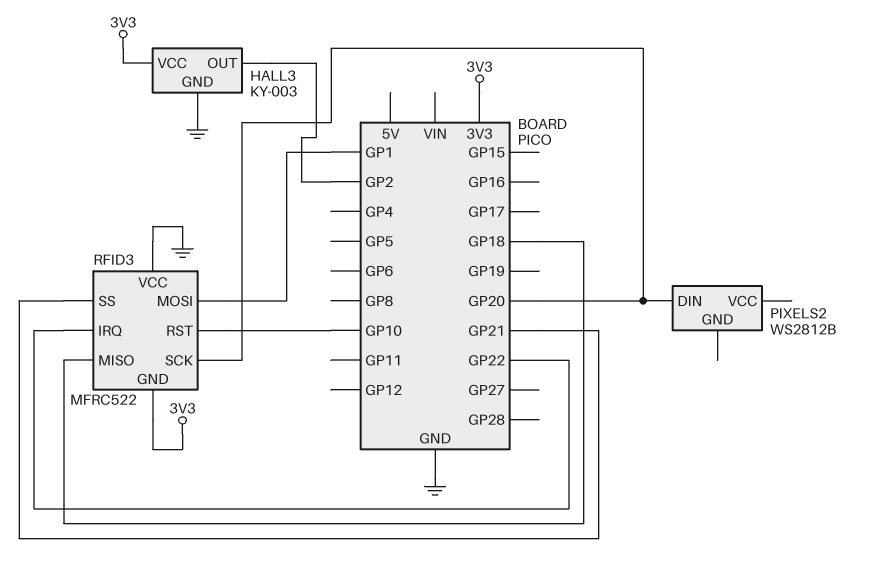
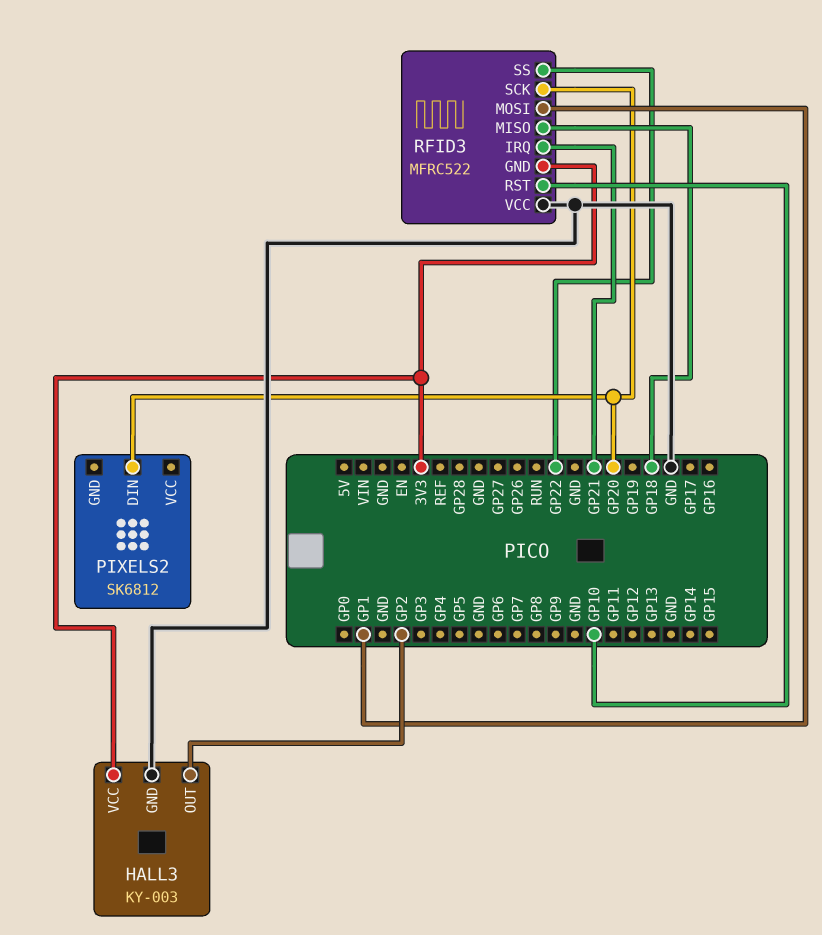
PIXELS2: WS2812B -> SK6812
RFID3 pin IRQ: GP22 -> GP21
RFID3 pin SS: GP21 -> GP22

